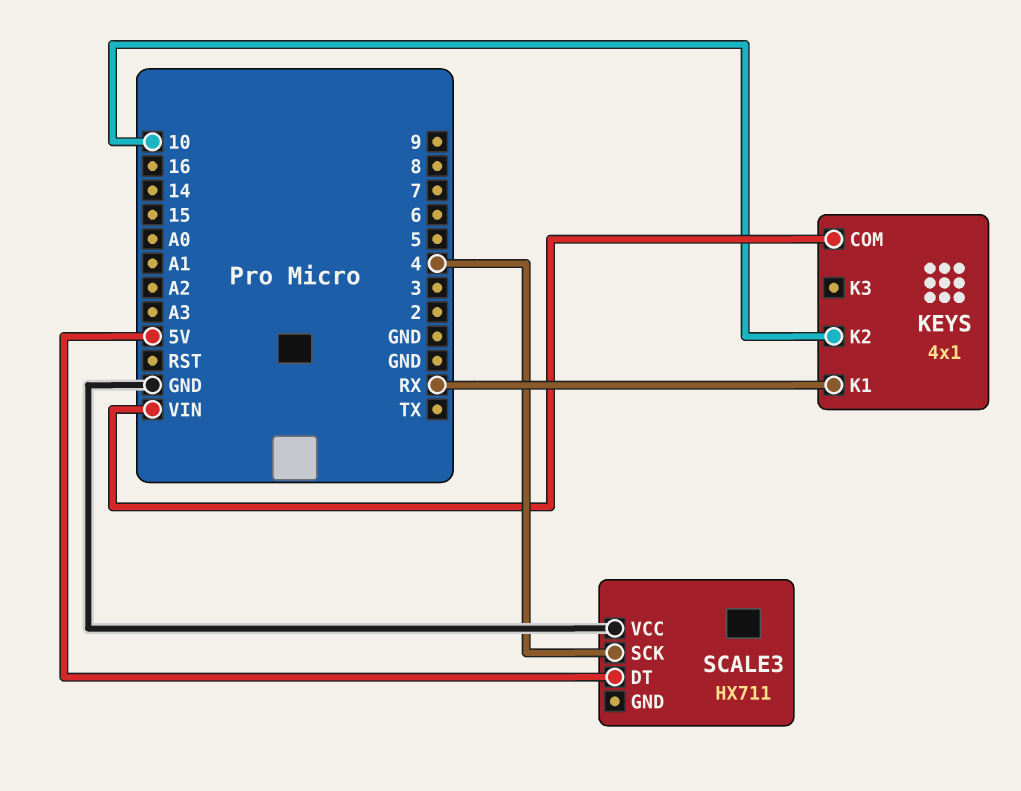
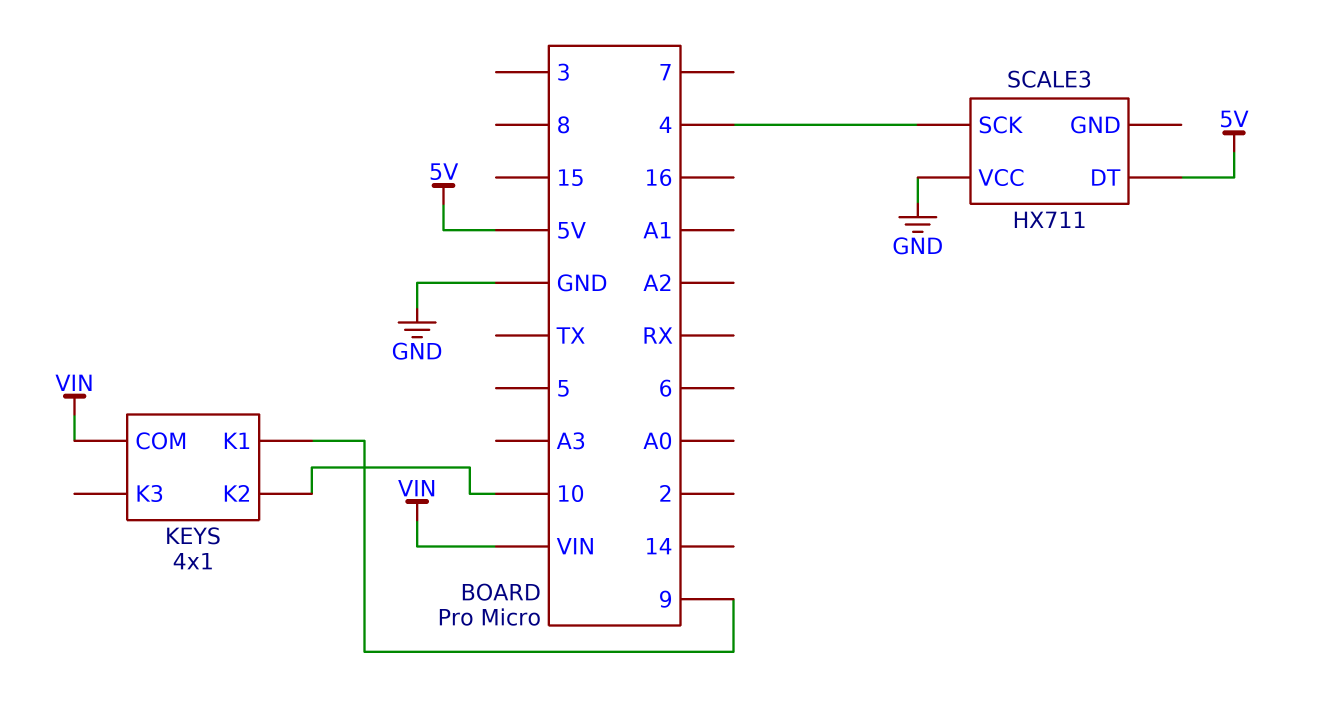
KEYS pin K1: RX -> 9

